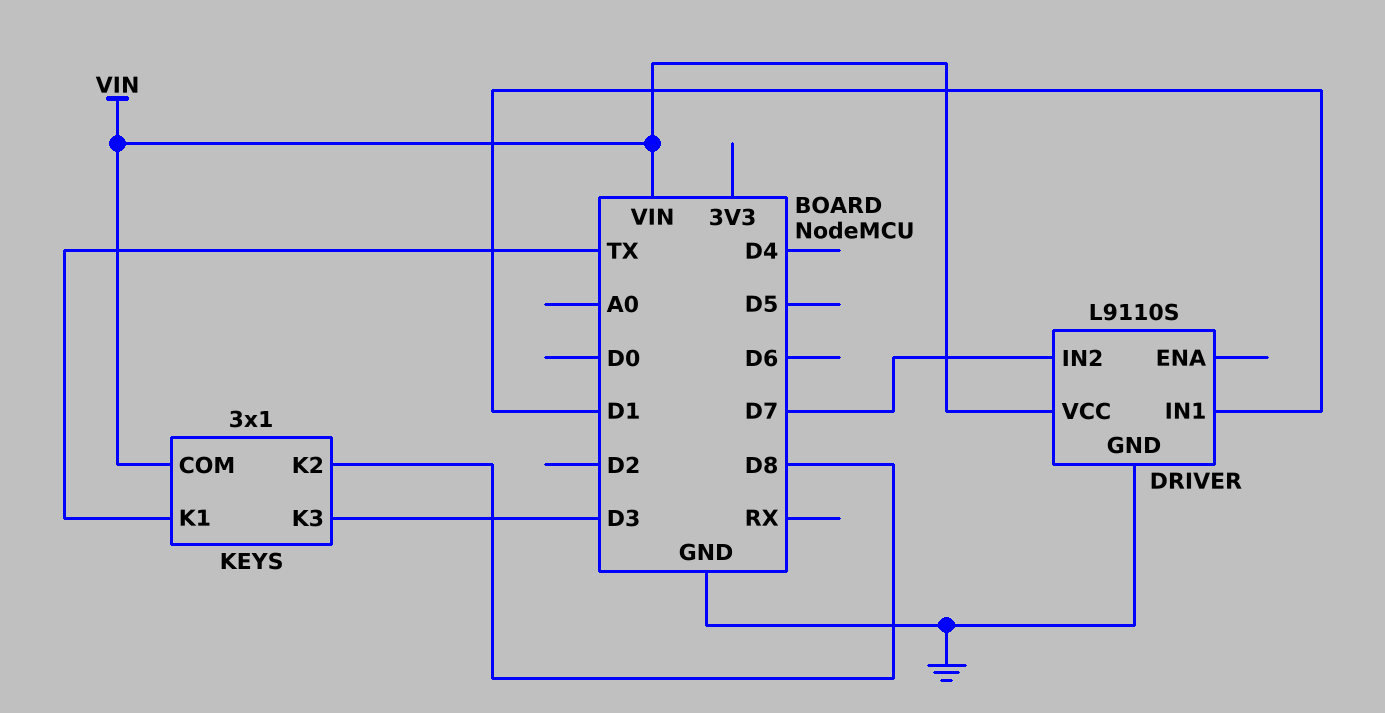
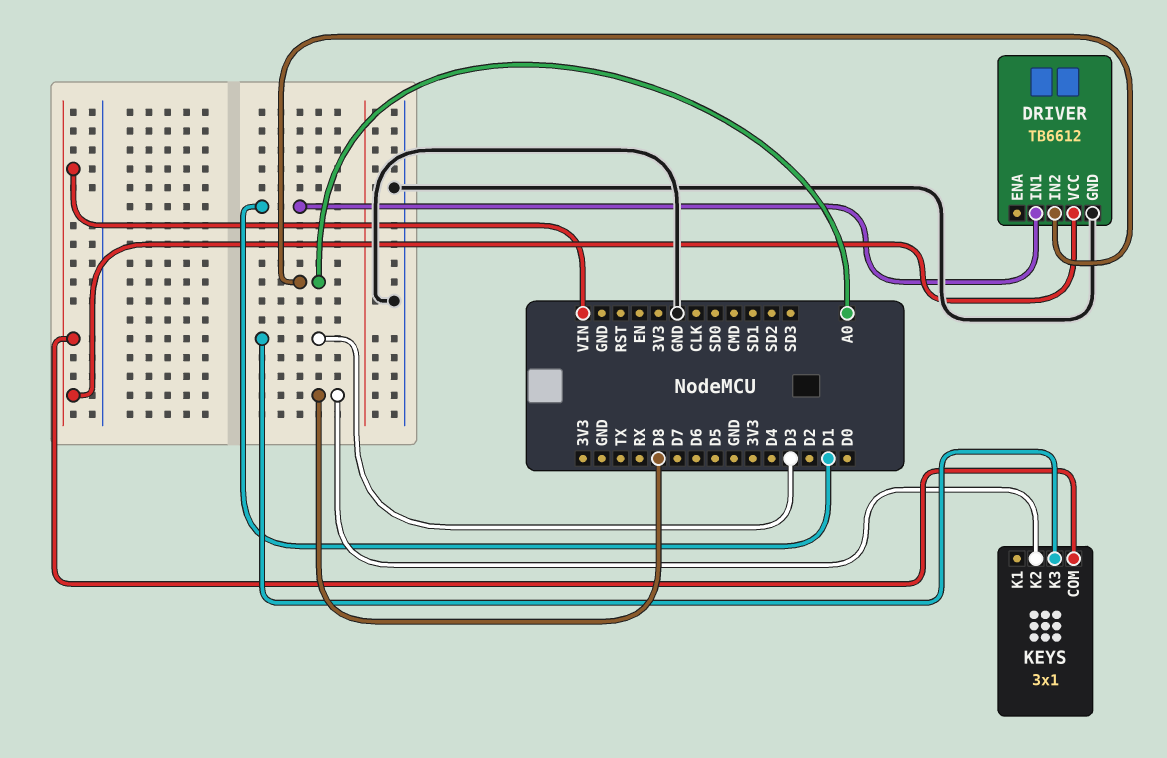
DRIVER: L9110S -> TB6612
DRIVER pin IN2: D7 -> A0
KEYS pin K1: TX -> none

